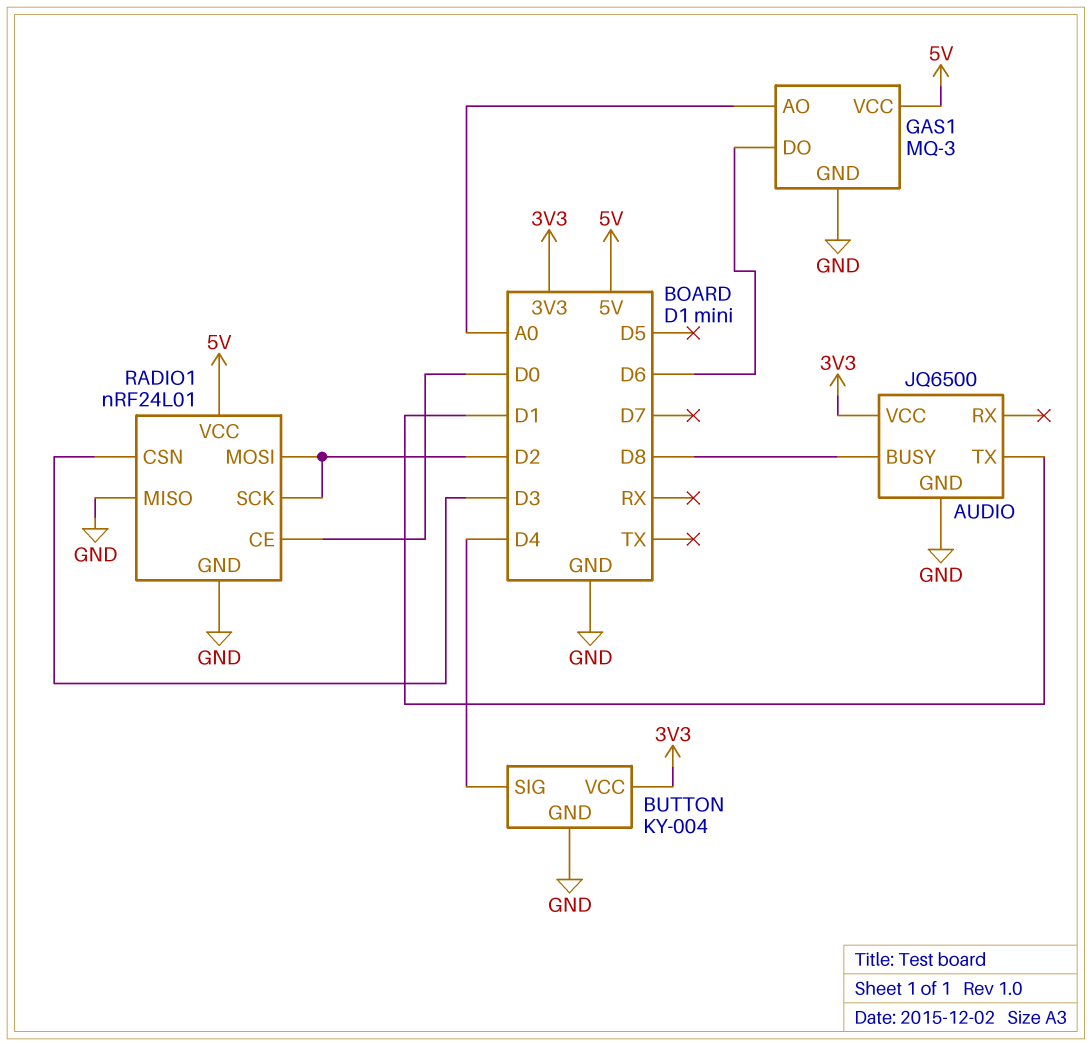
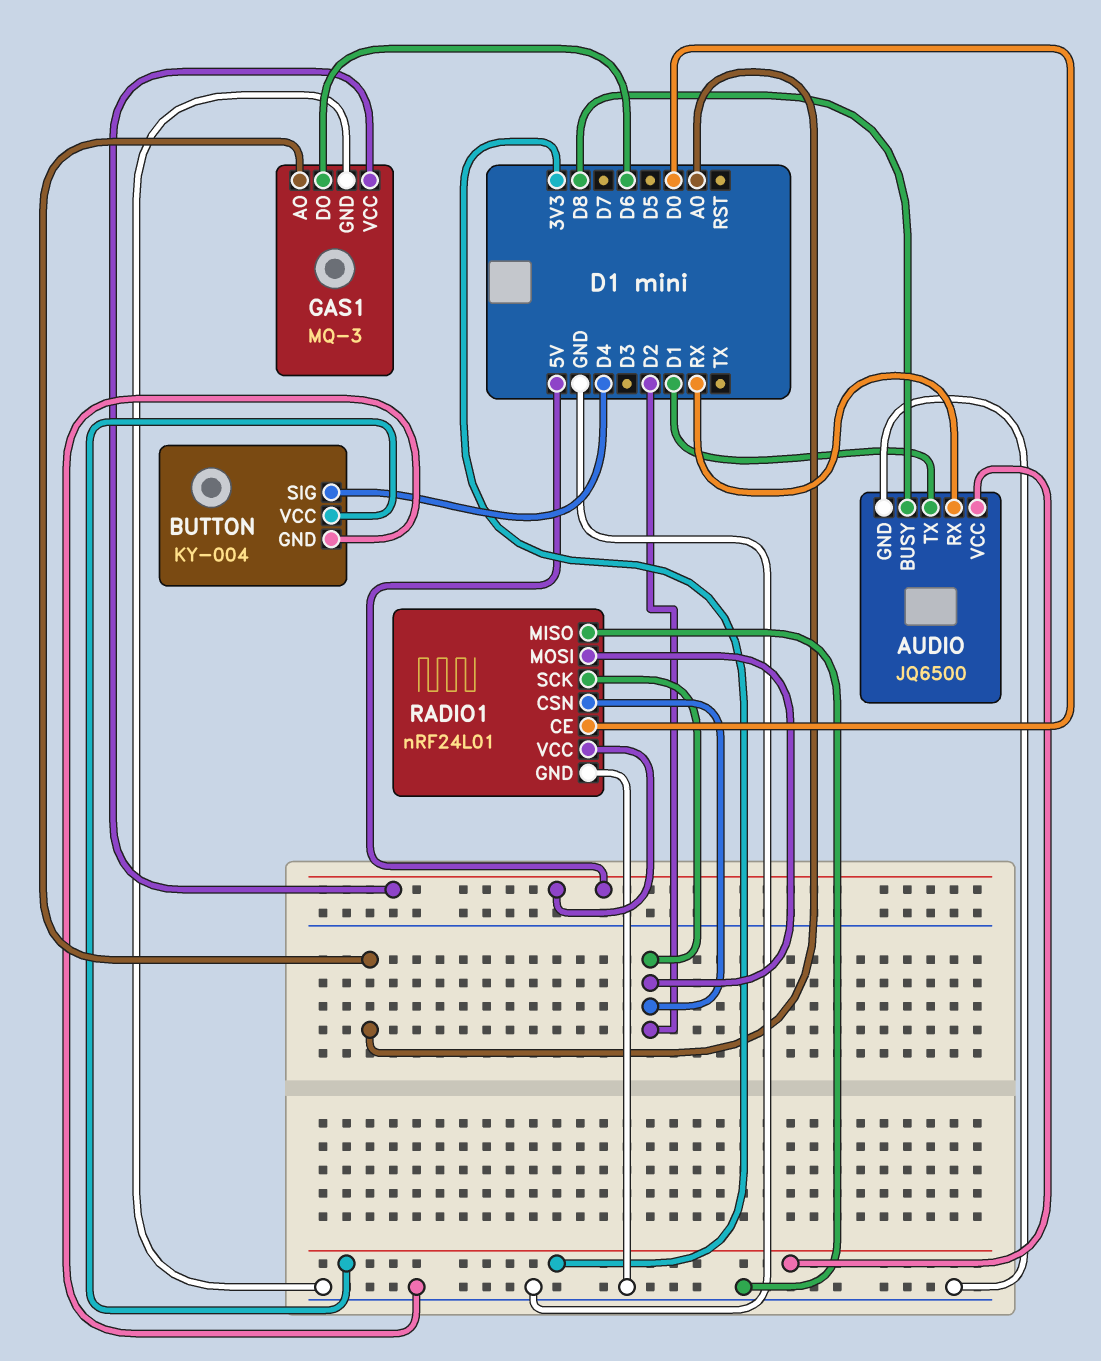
AUDIO pin RX: none -> RX
RADIO1 pin CSN: D3 -> D2

